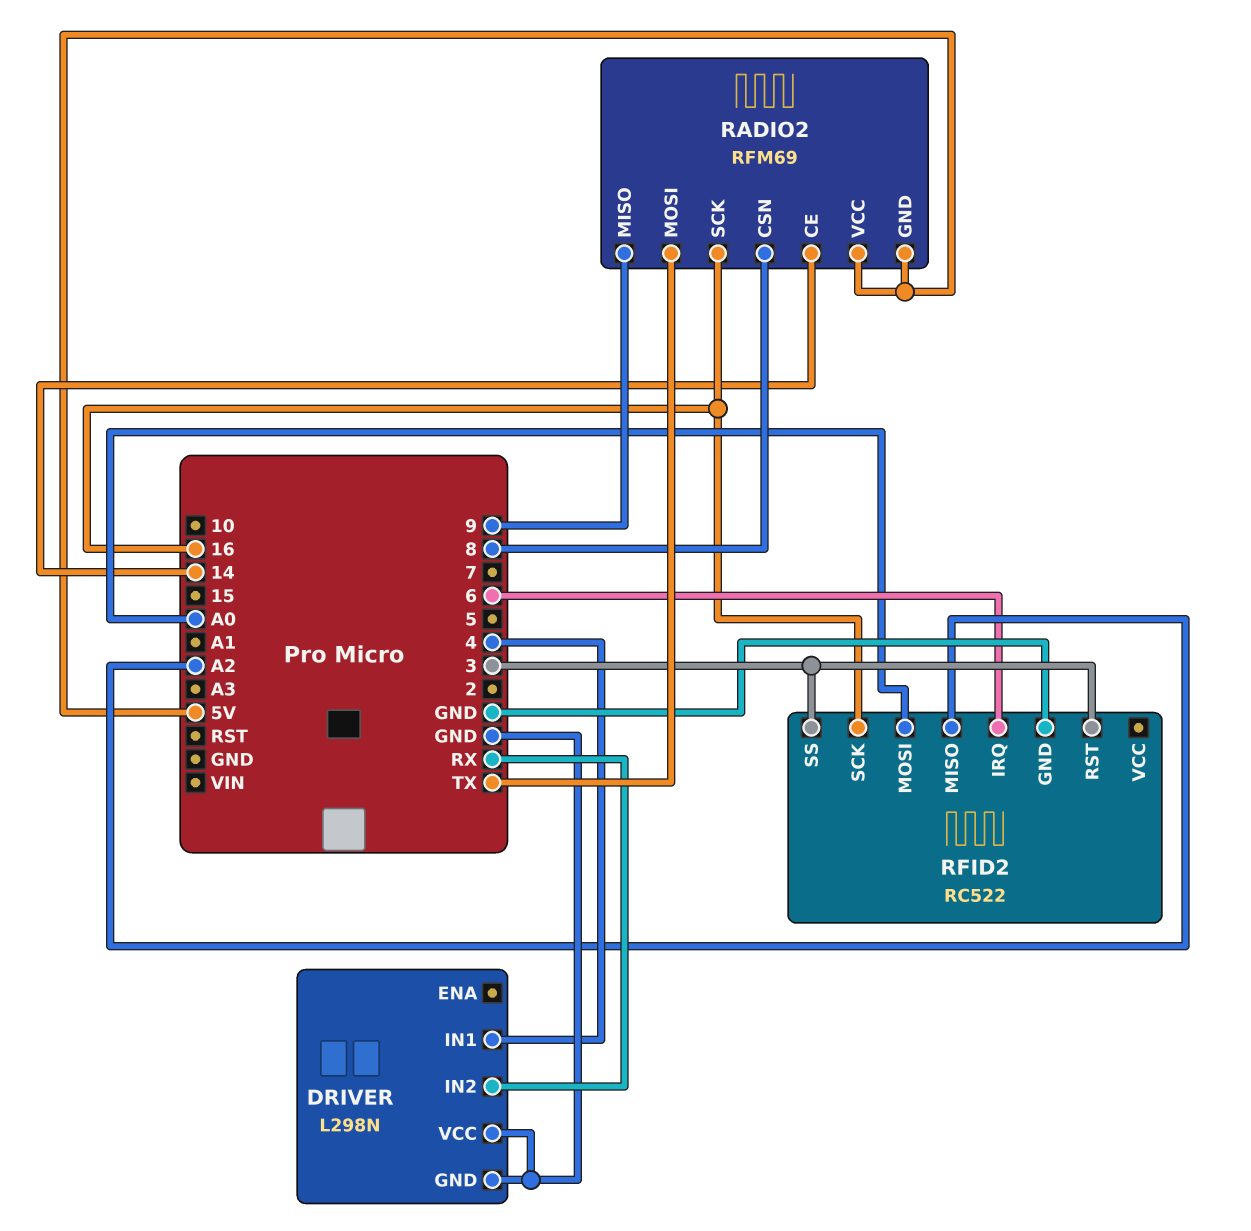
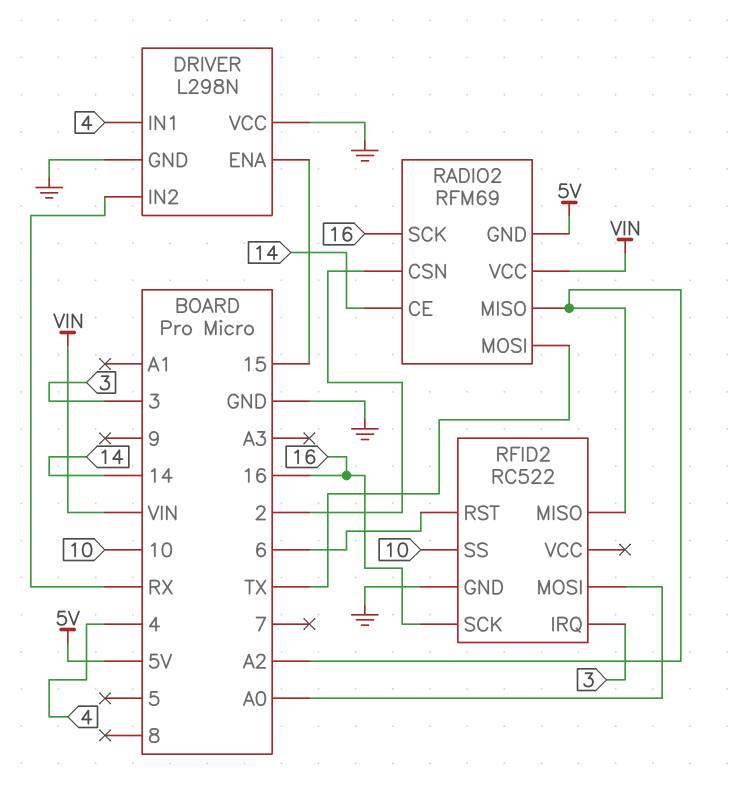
DRIVER pin ENA: none -> 15
RADIO2 pin CSN: 8 -> 2
RADIO2 pin MISO: 9 -> A2
RADIO2 pin VCC: 5V -> VIN
RFID2 pin IRQ: 6 -> 3
RFID2 pin RST: 3 -> 6
RFID2 pin SS: 3 -> 10

